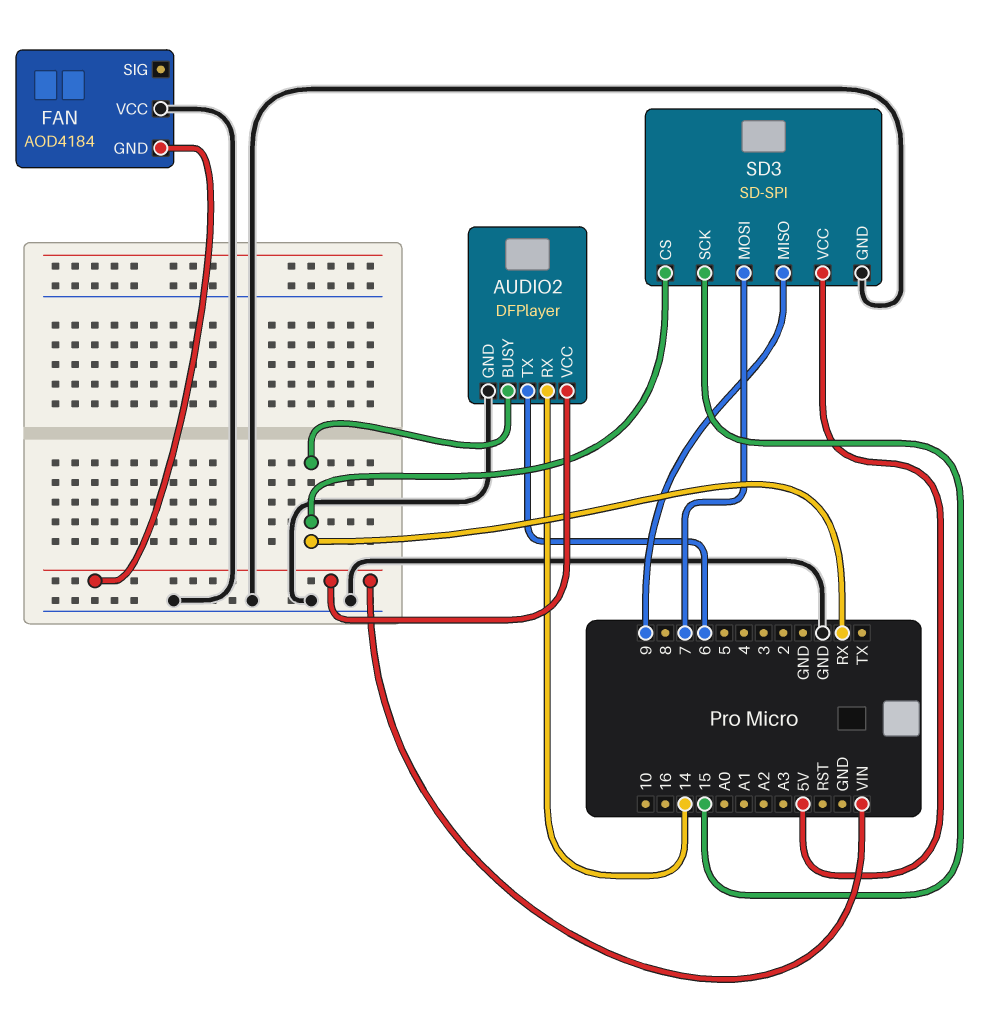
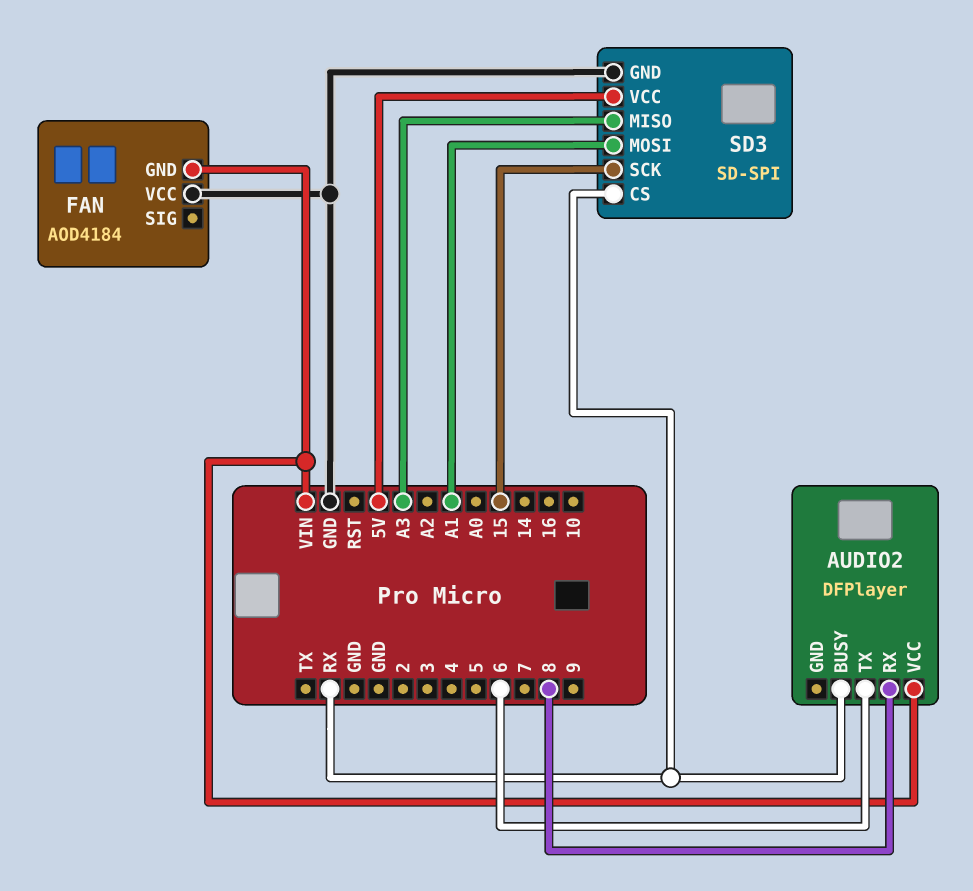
AUDIO2 pin GND: GND -> none
AUDIO2 pin RX: 14 -> 8
SD3 pin MISO: 9 -> A3
SD3 pin MOSI: 7 -> A1

